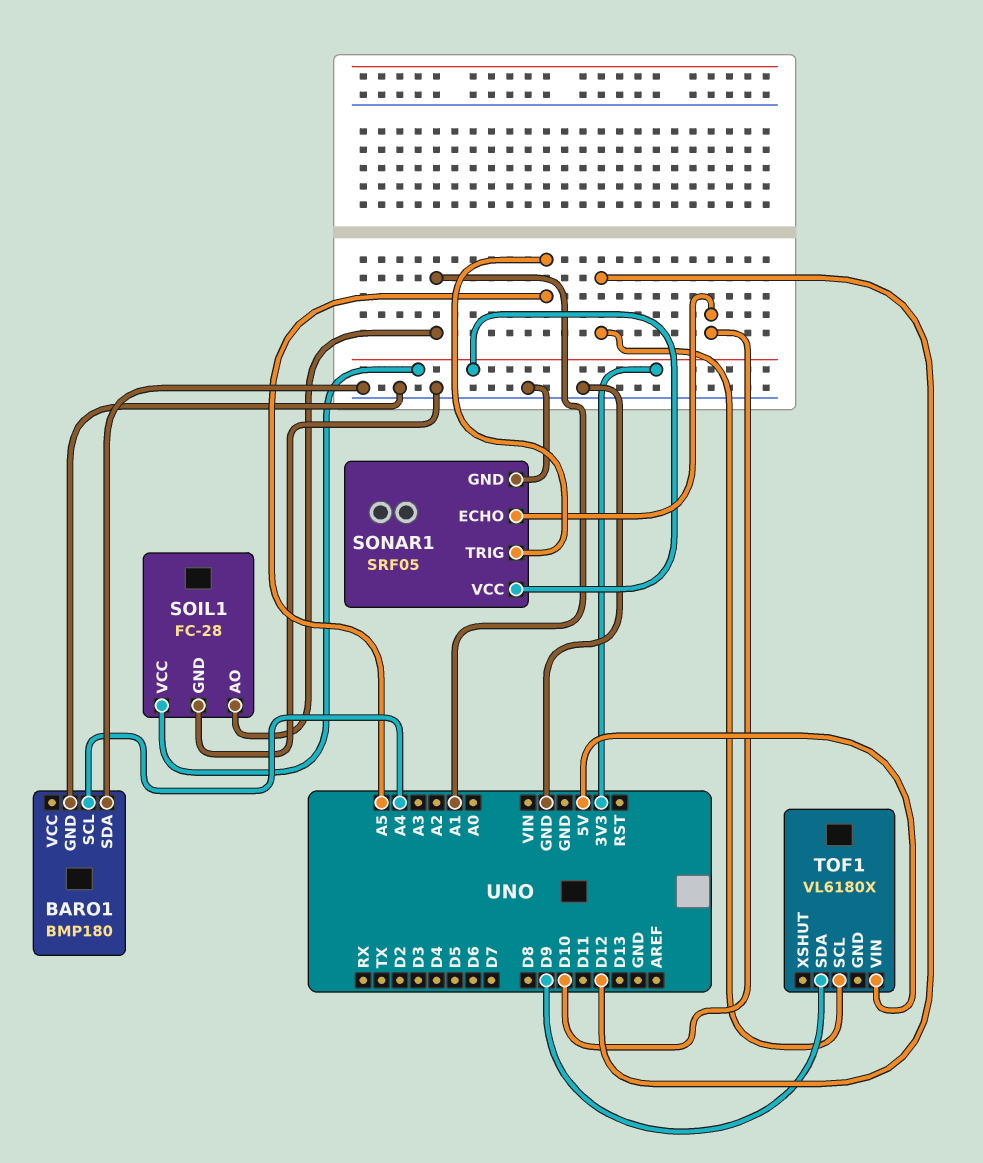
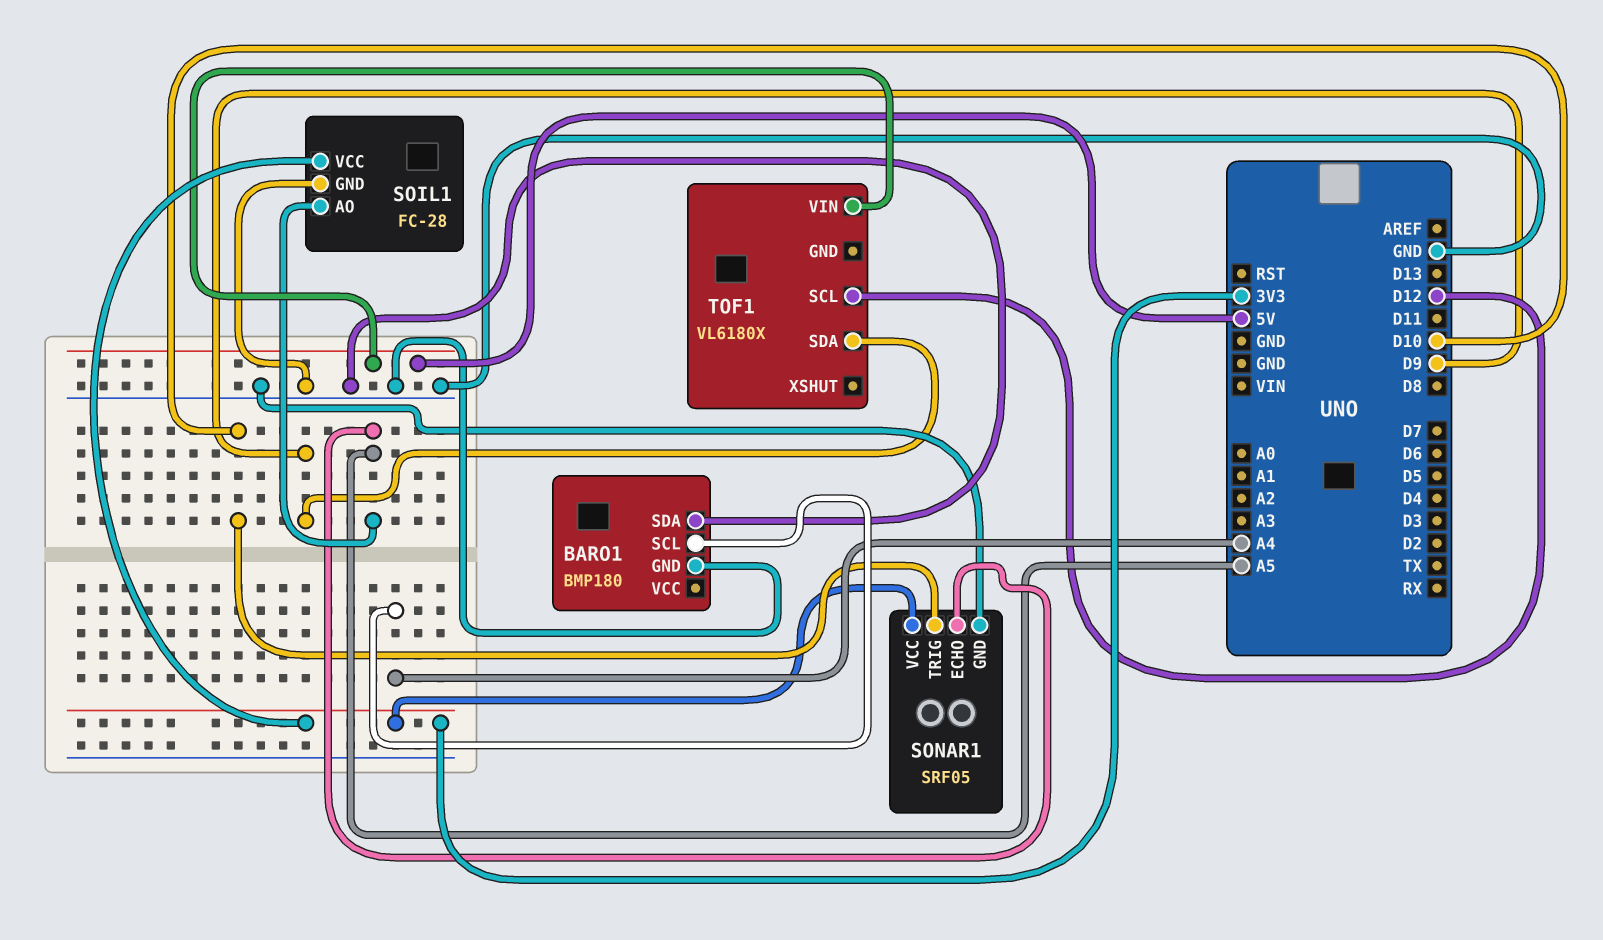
SOIL1 pin AO: A1 -> A5
SONAR1 pin ECHO: D10 -> A5
SONAR1 pin TRIG: A5 -> D10

